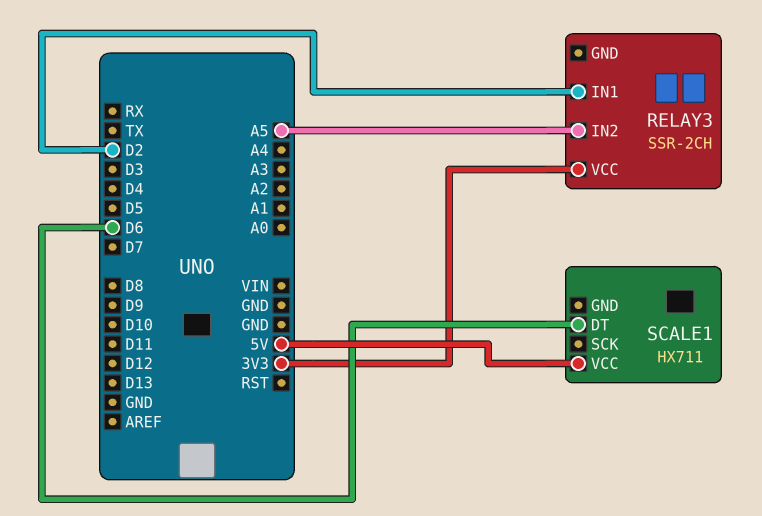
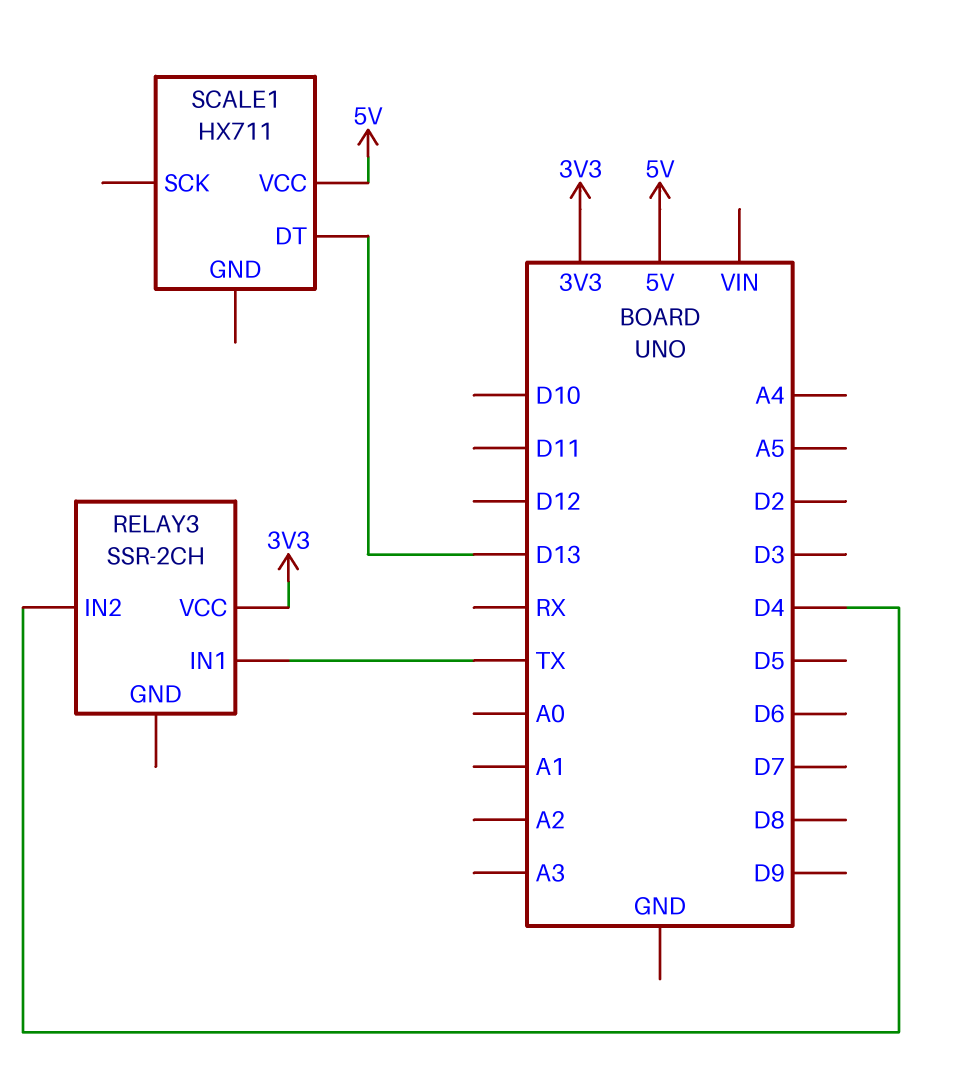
RELAY3 pin IN1: D2 -> TX
RELAY3 pin IN2: A5 -> D4
SCALE1 pin DT: D6 -> D13

